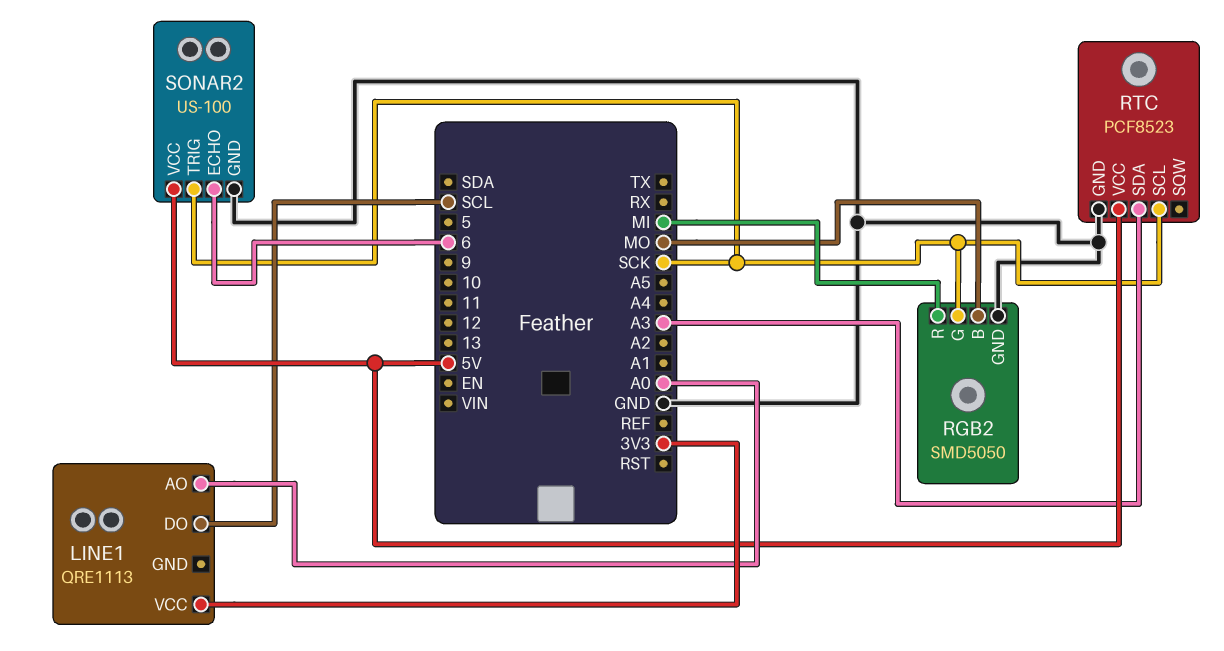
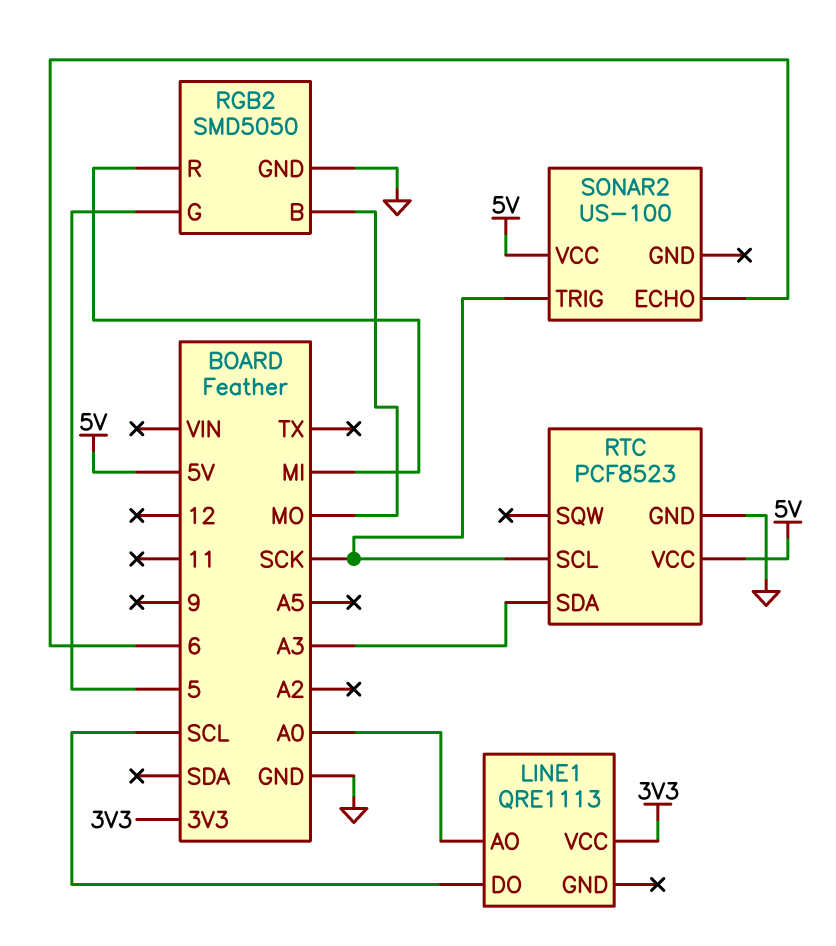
RGB2 pin G: SCK -> 5
SONAR2 pin GND: GND -> none

